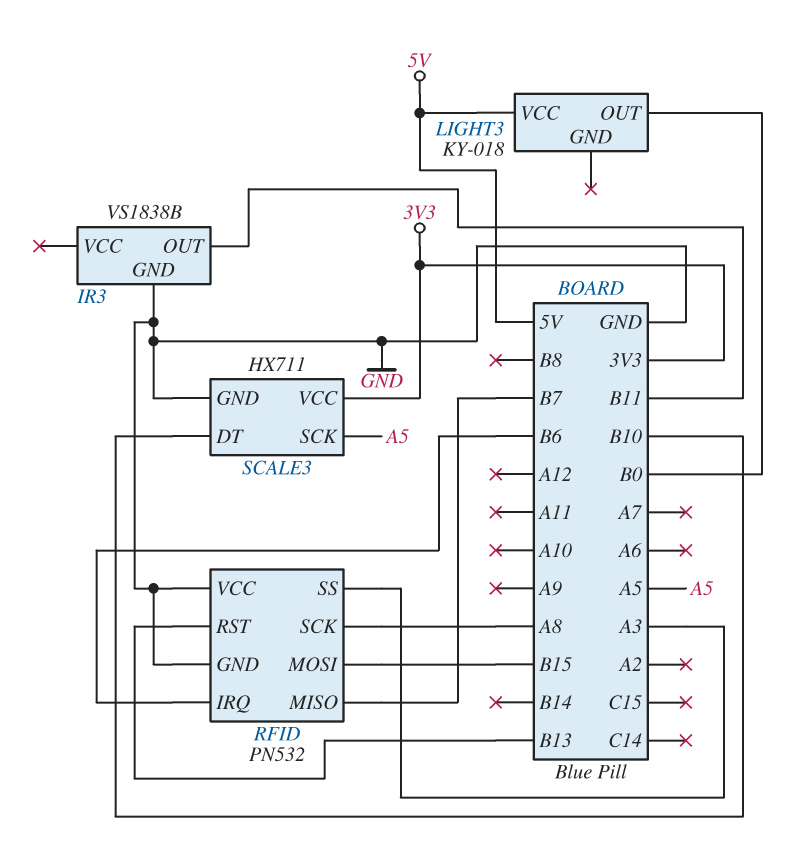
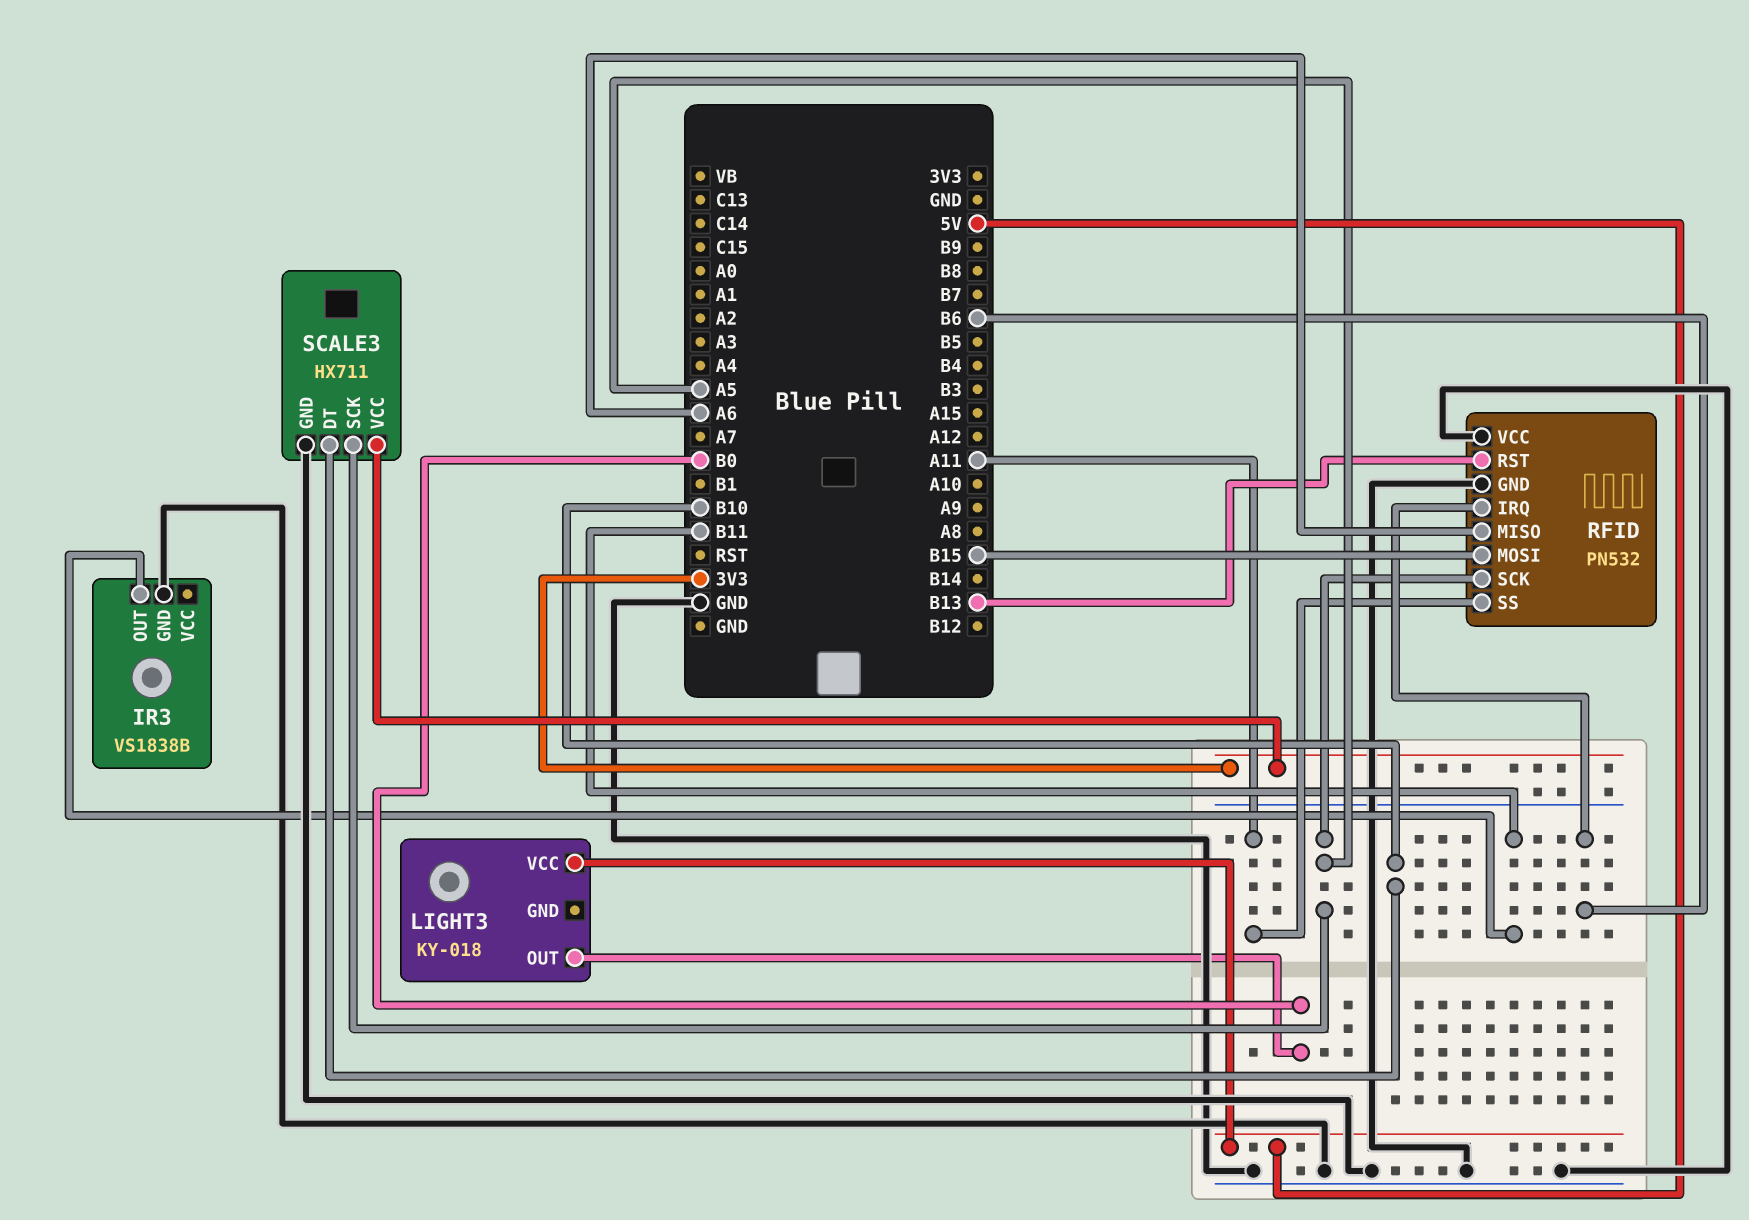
RFID pin MISO: B7 -> A6
RFID pin SCK: A8 -> A5
RFID pin SS: A3 -> A11

